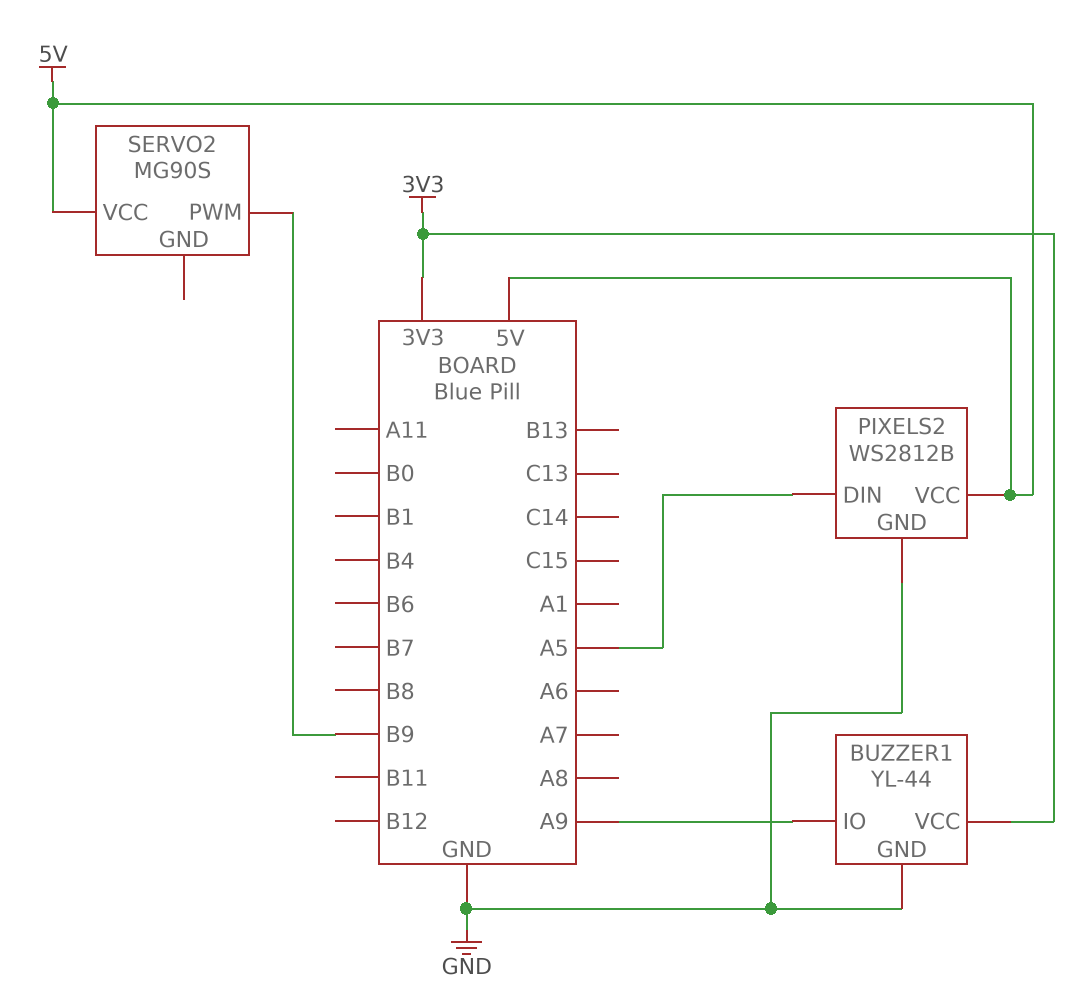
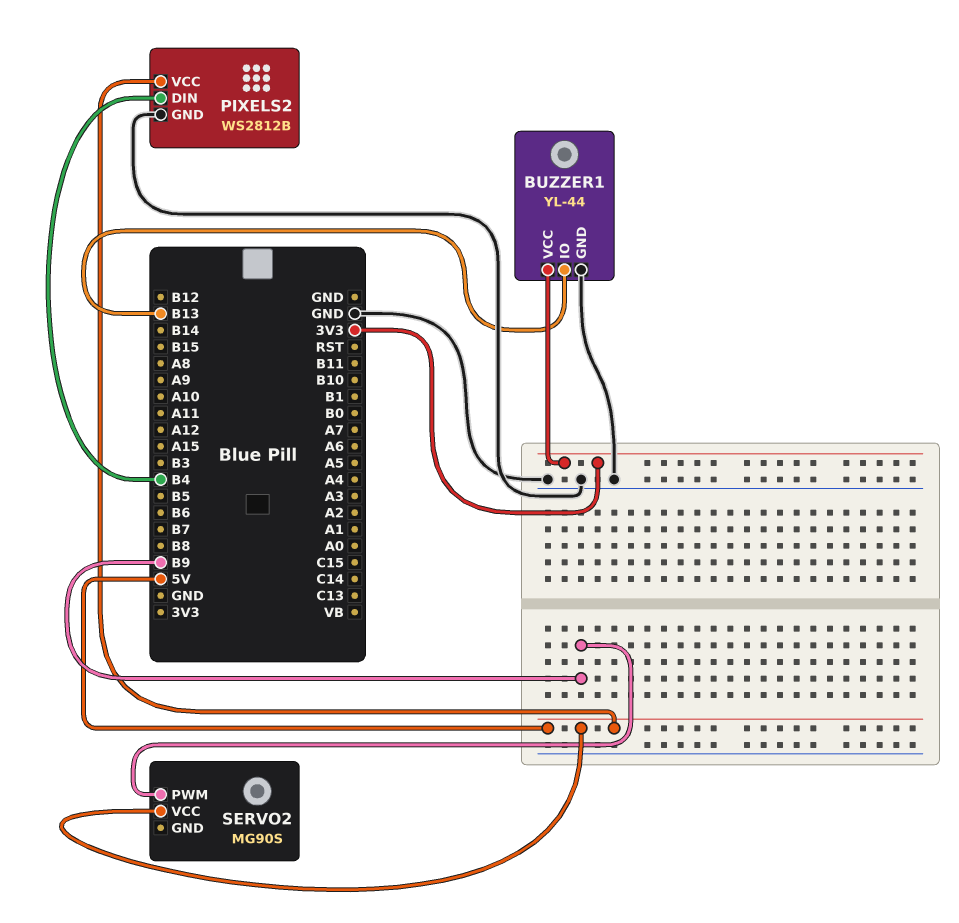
BUZZER1 pin IO: A9 -> B13
PIXELS2 pin DIN: A5 -> B4

